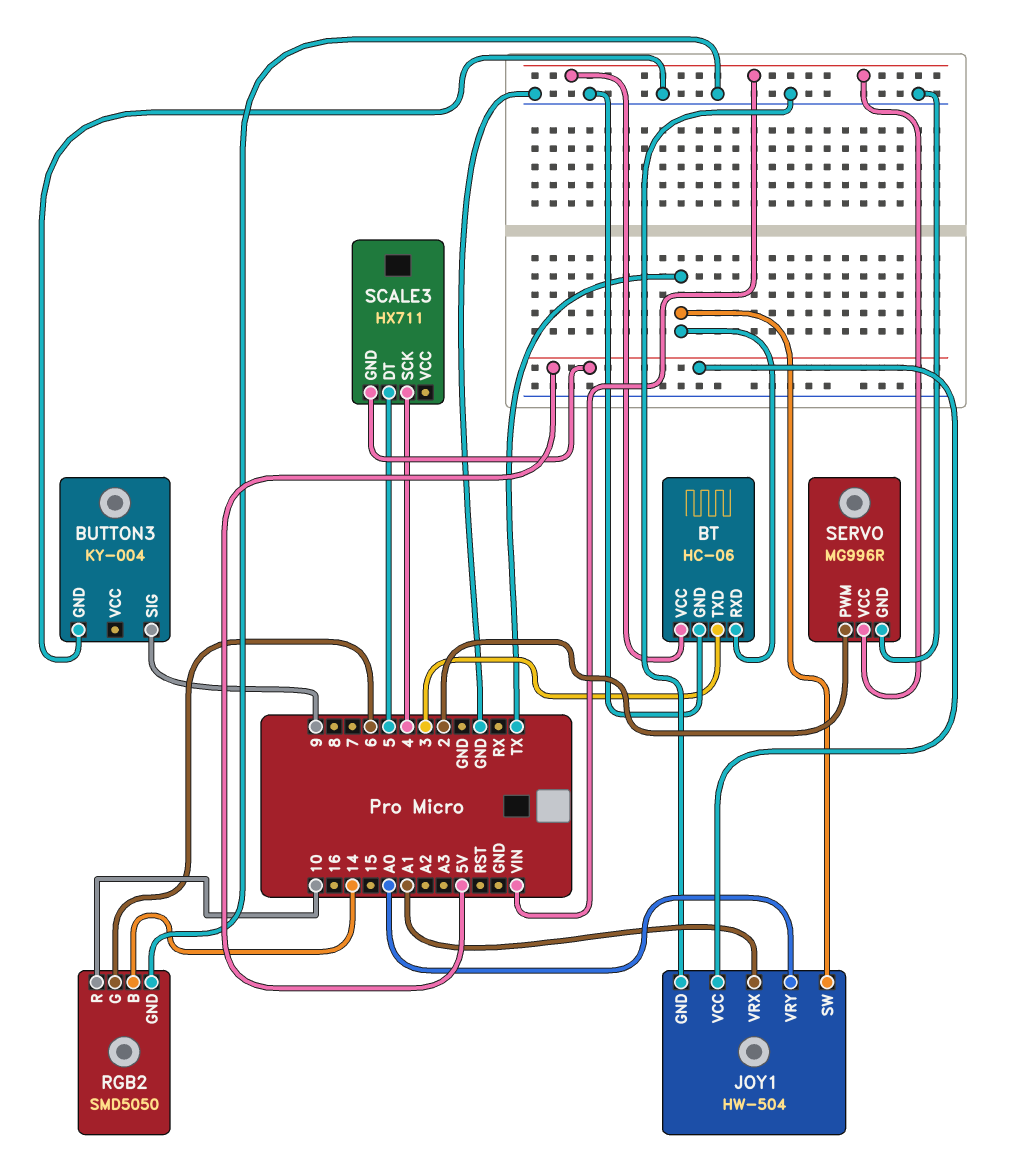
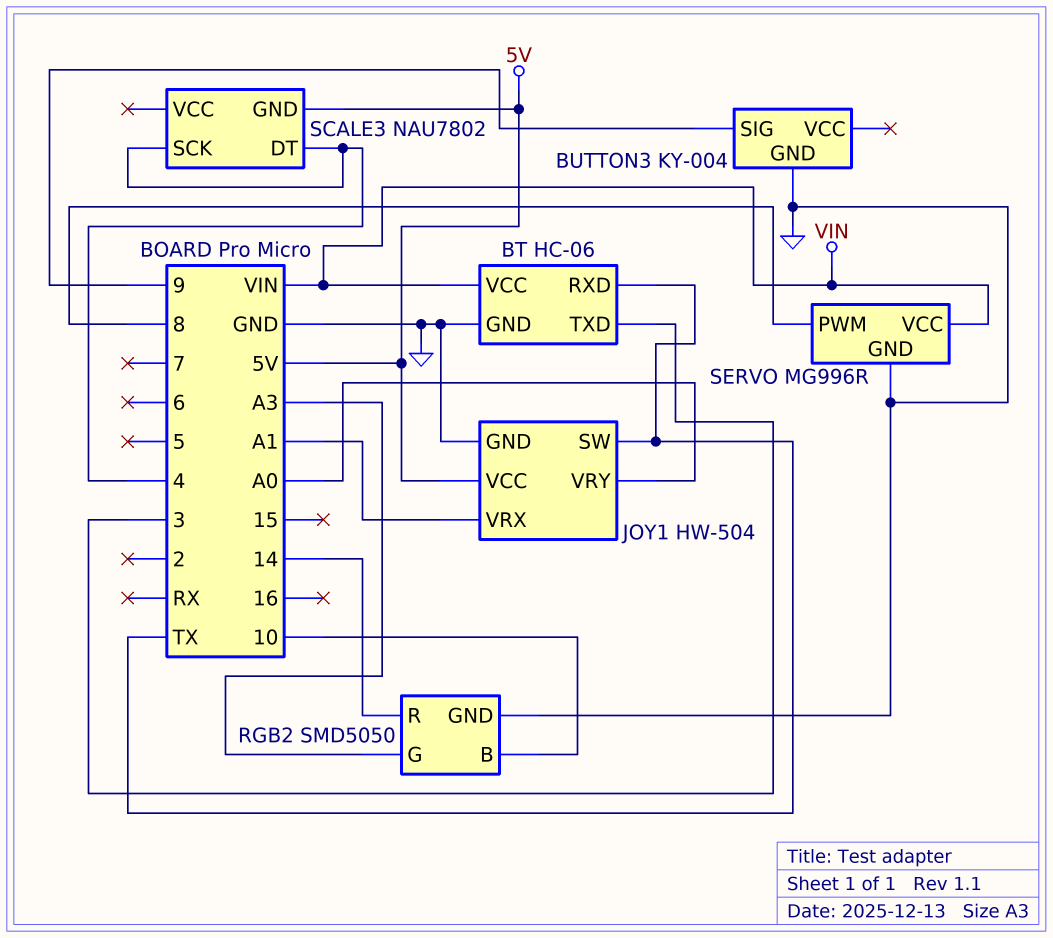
RGB2 pin B: 14 -> 10
RGB2 pin G: 6 -> A3
RGB2 pin R: 10 -> 14
SCALE3: HX711 -> NAU7802
SCALE3 pin DT: 5 -> 4
SERVO pin PWM: 2 -> 8

